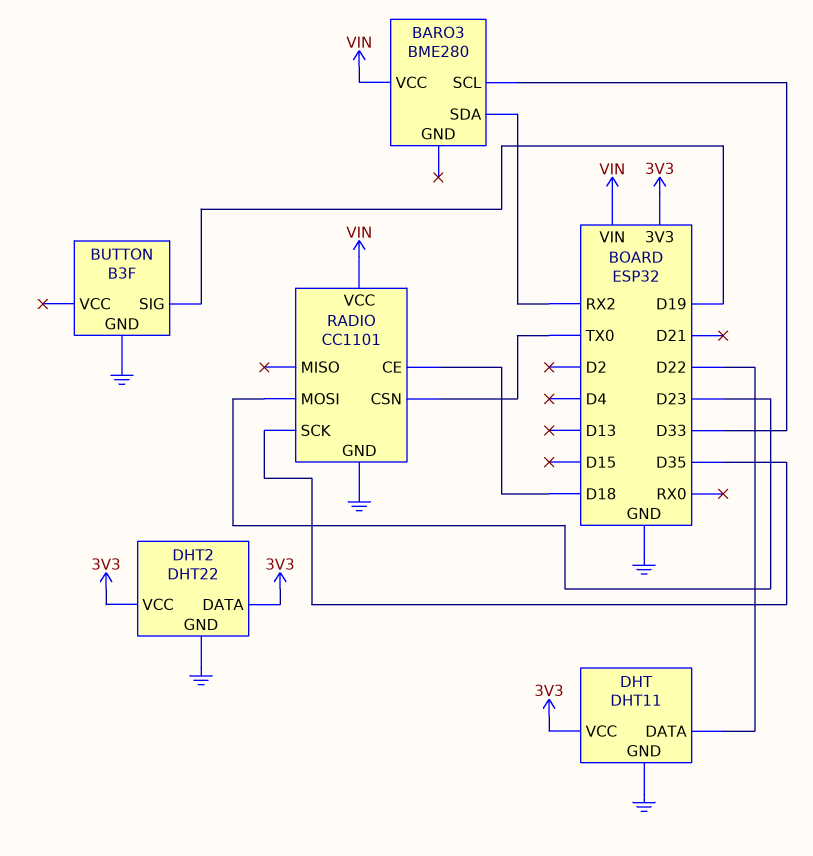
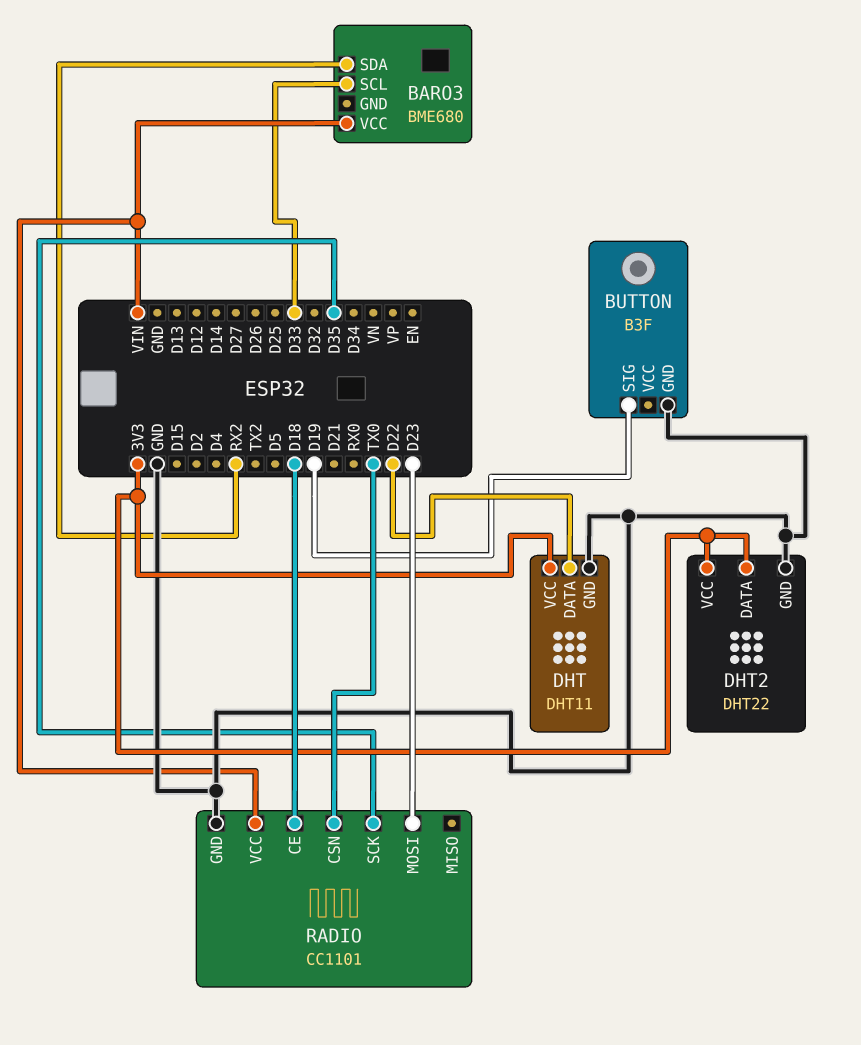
BARO3: BME280 -> BME680

